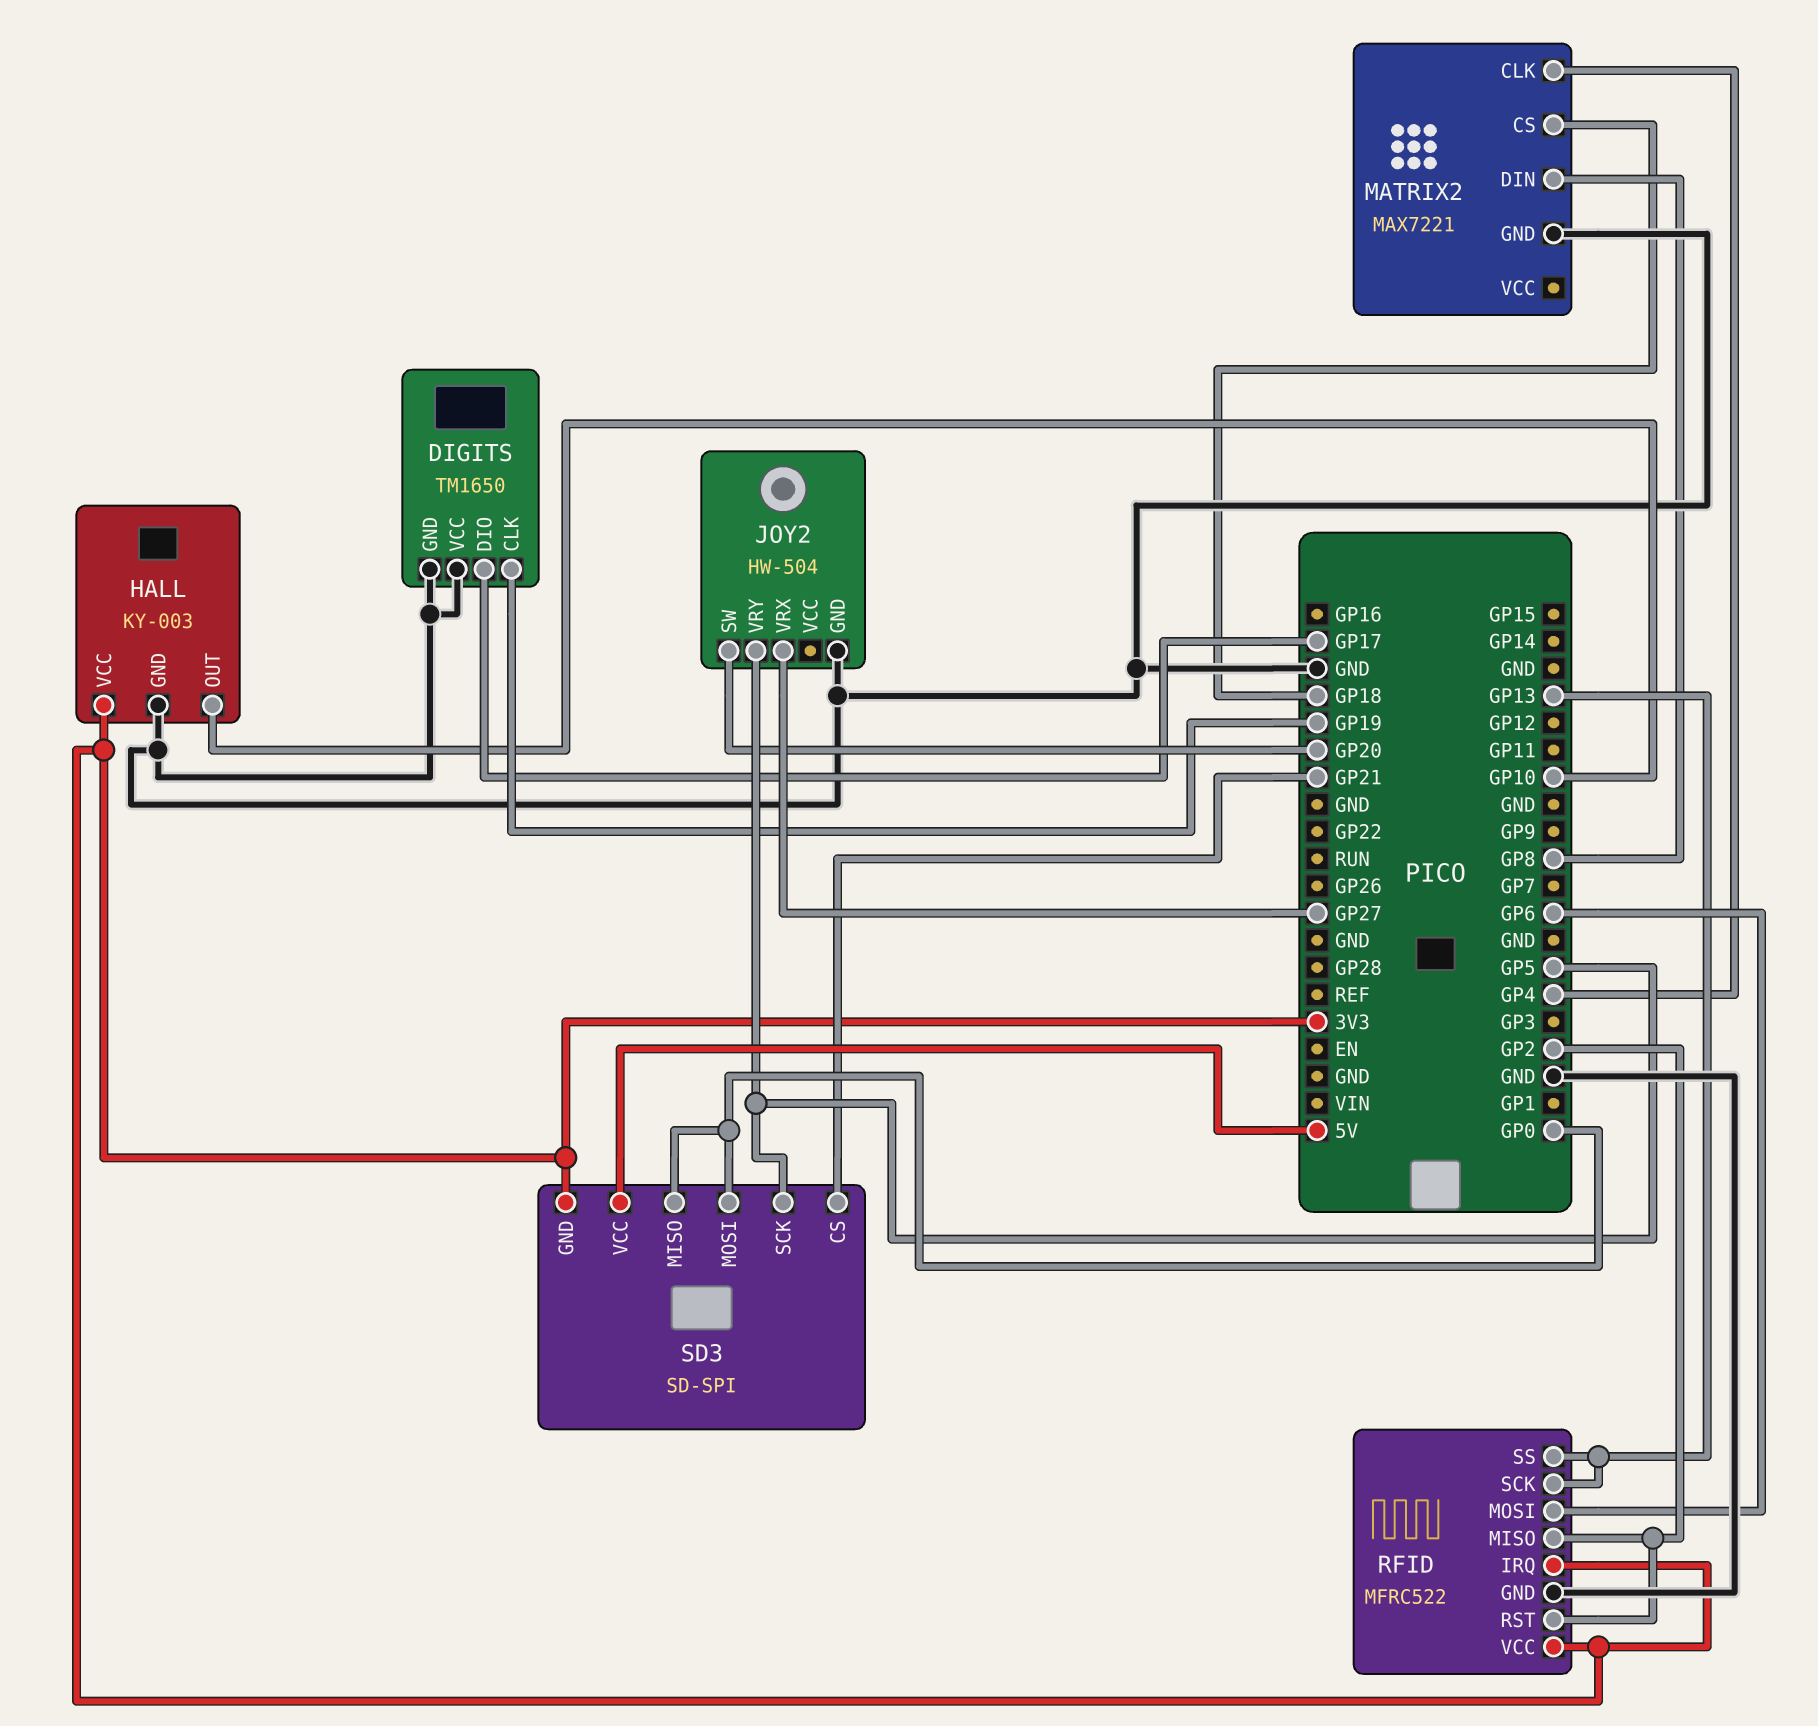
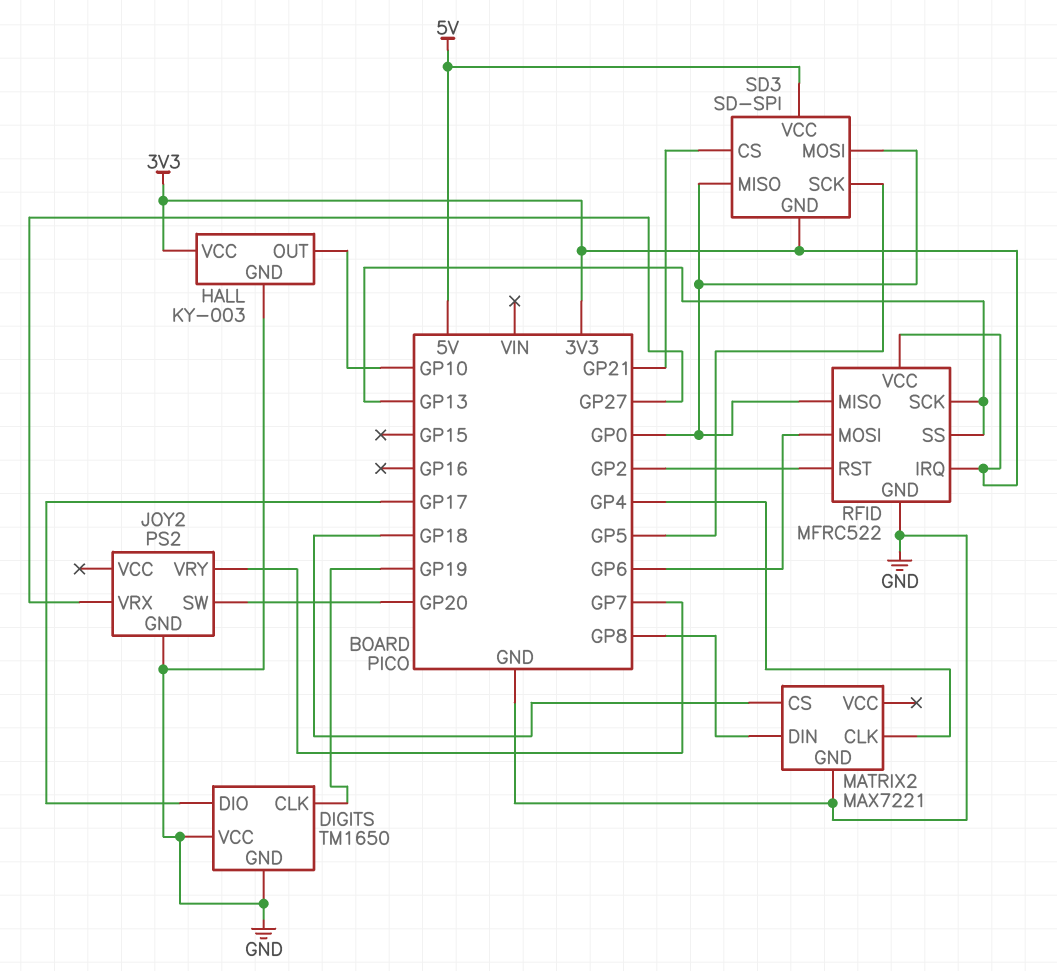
JOY2: HW-504 -> PS2
JOY2 pin VRY: GP5 -> GP7
RFID pin MISO: GP2 -> GP0

